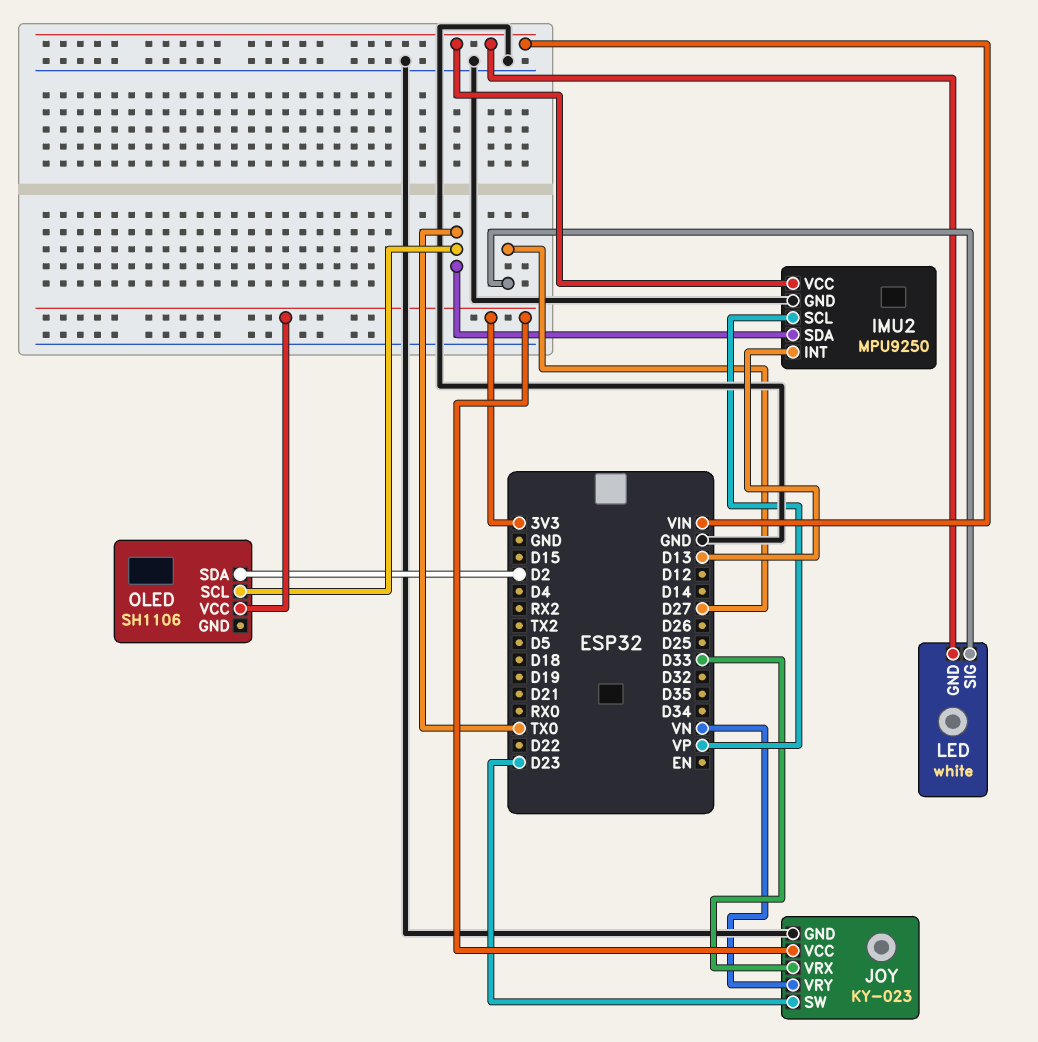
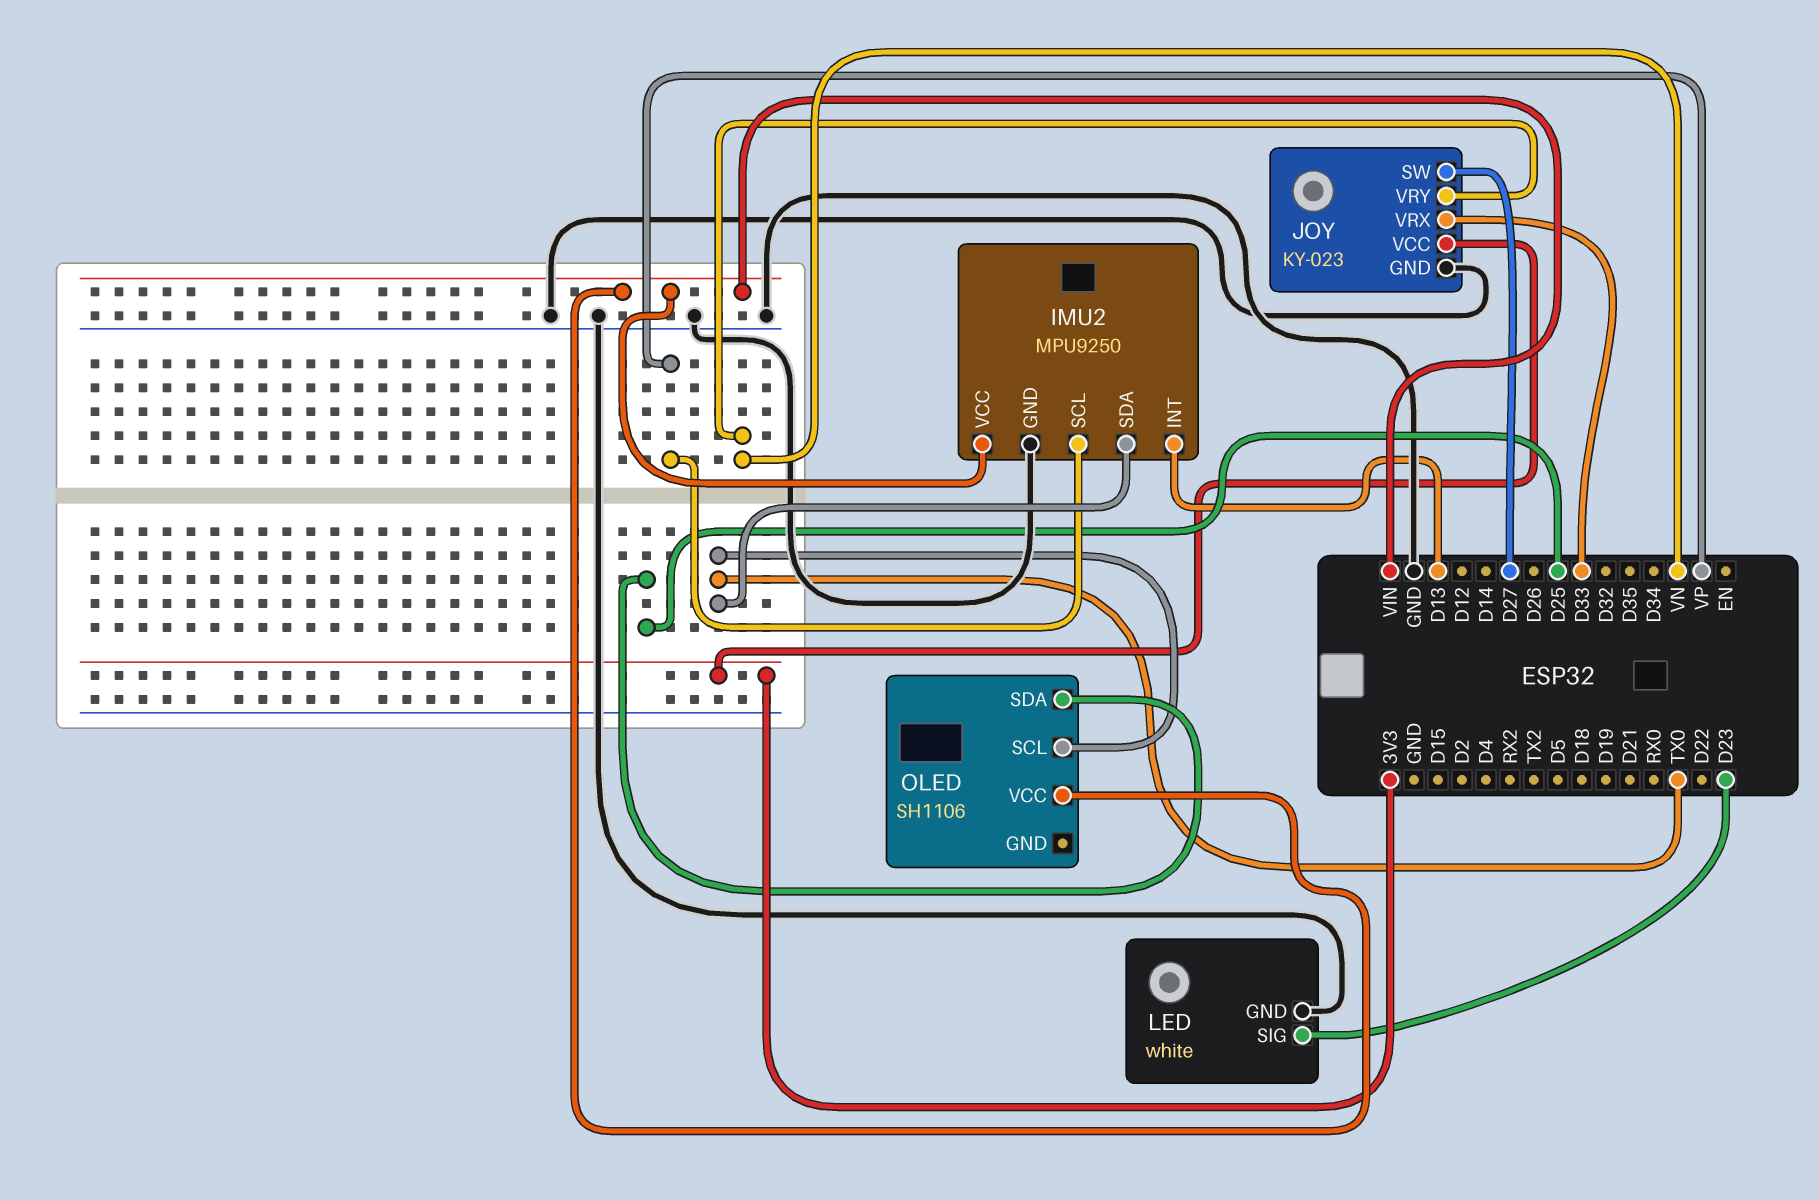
JOY pin SW: D23 -> D27
LED pin GND: VIN -> GND
LED pin SIG: D27 -> D23
OLED pin SDA: D2 -> D25
OLED pin VCC: 3V3 -> VIN

